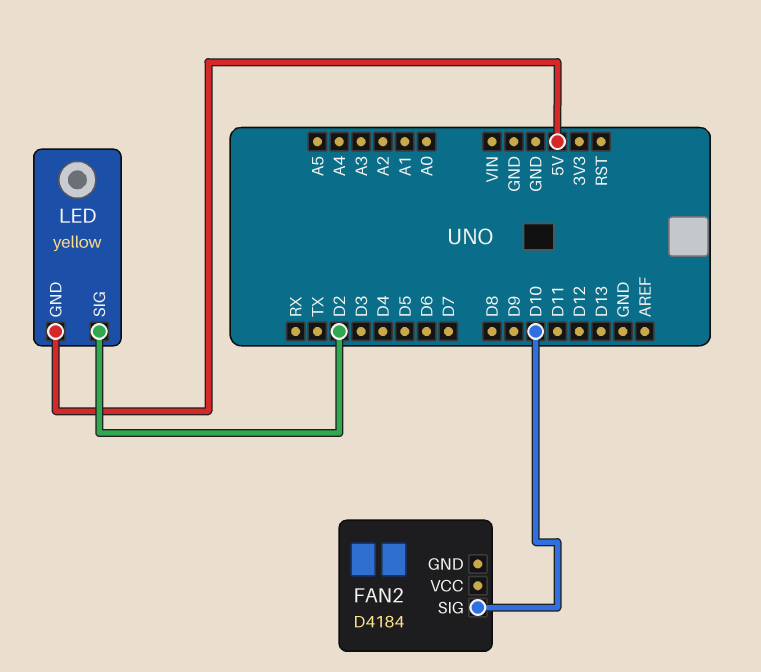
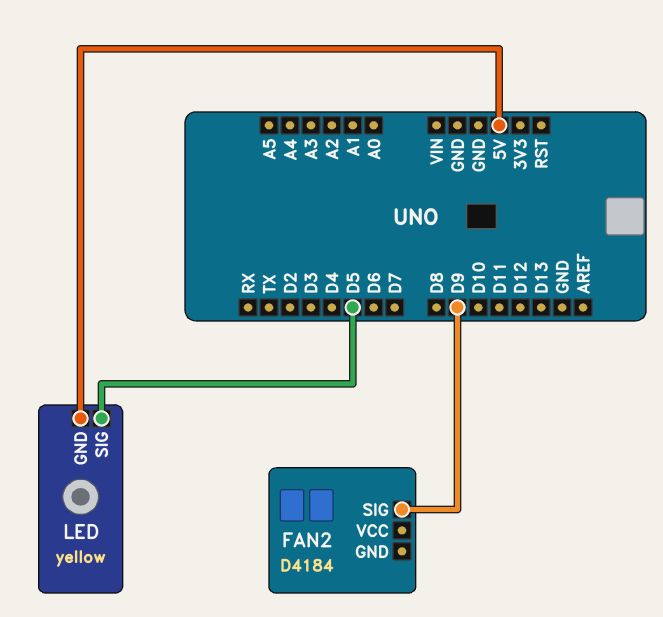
FAN2 pin SIG: D10 -> D9
LED pin SIG: D2 -> D5

